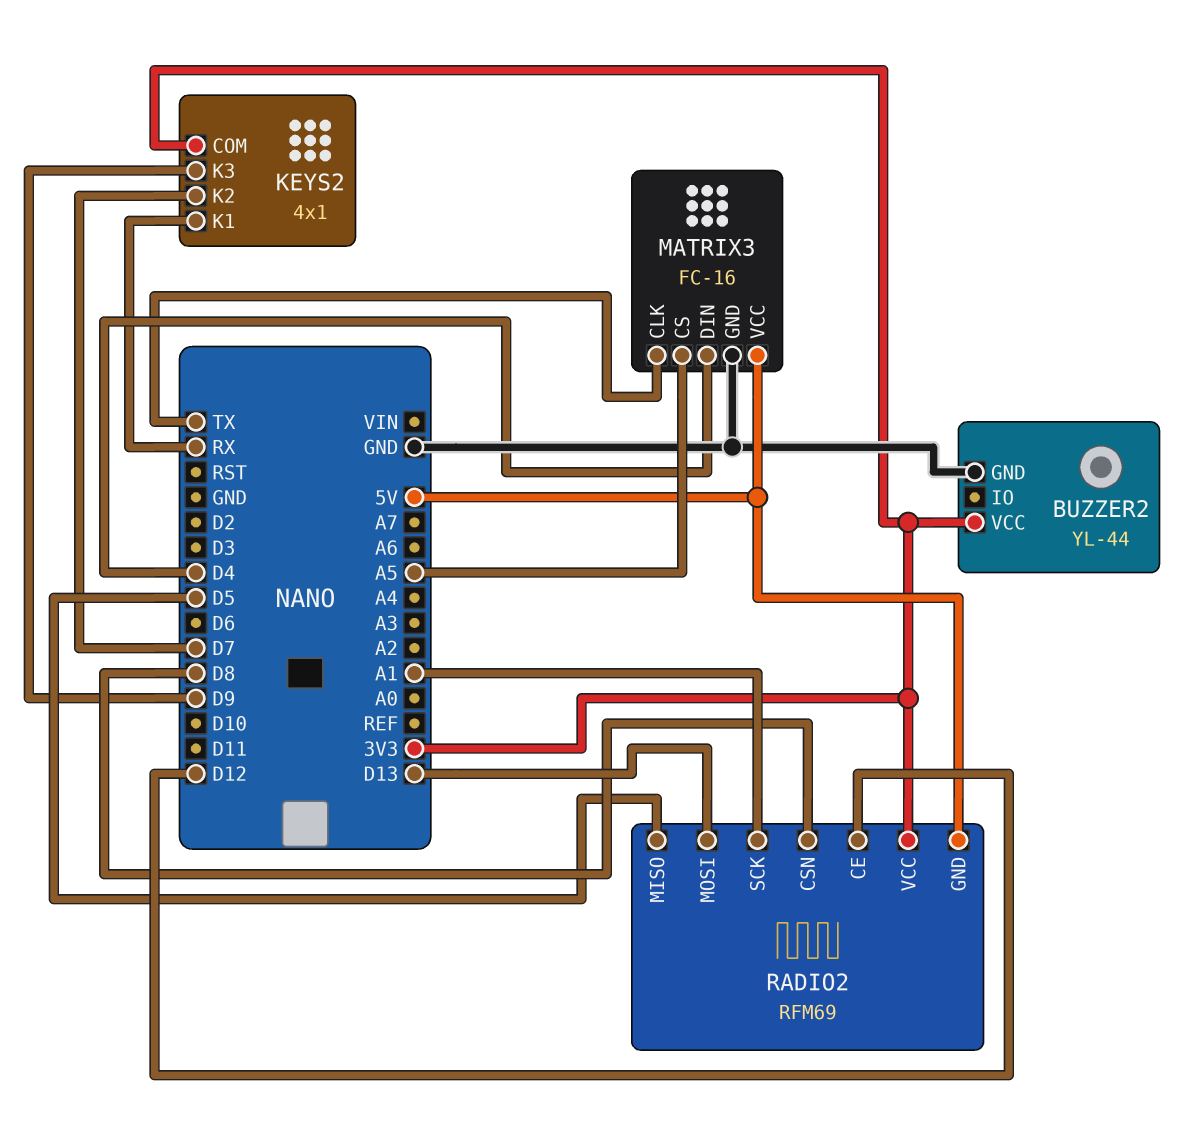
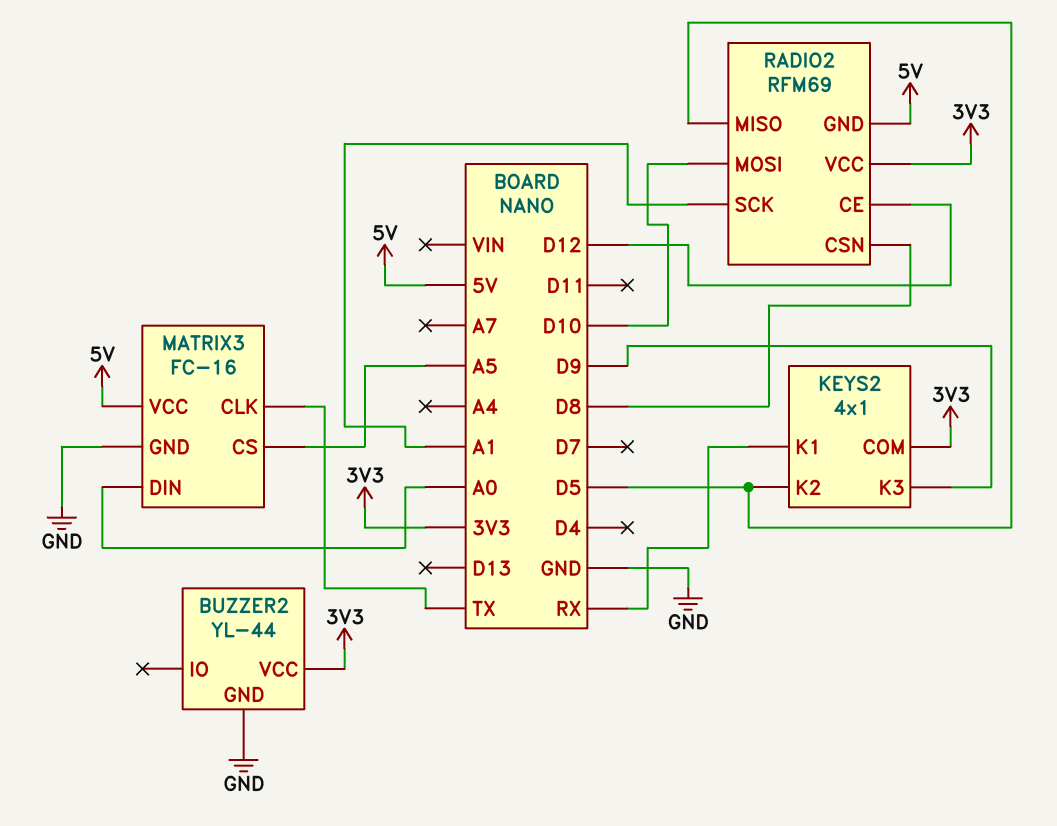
KEYS2 pin K2: D7 -> D5
MATRIX3 pin DIN: D4 -> A0
RADIO2 pin MOSI: D13 -> D10

